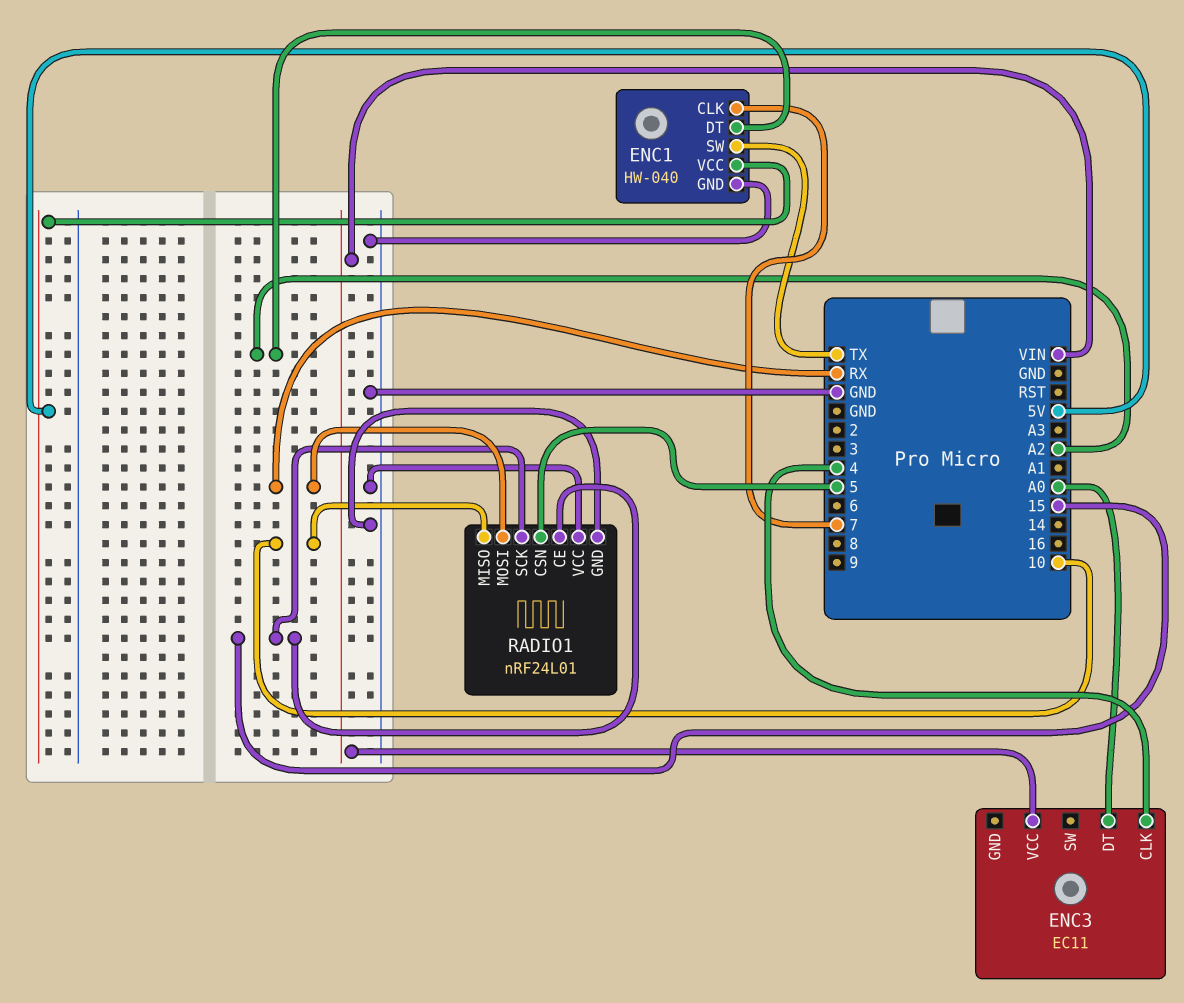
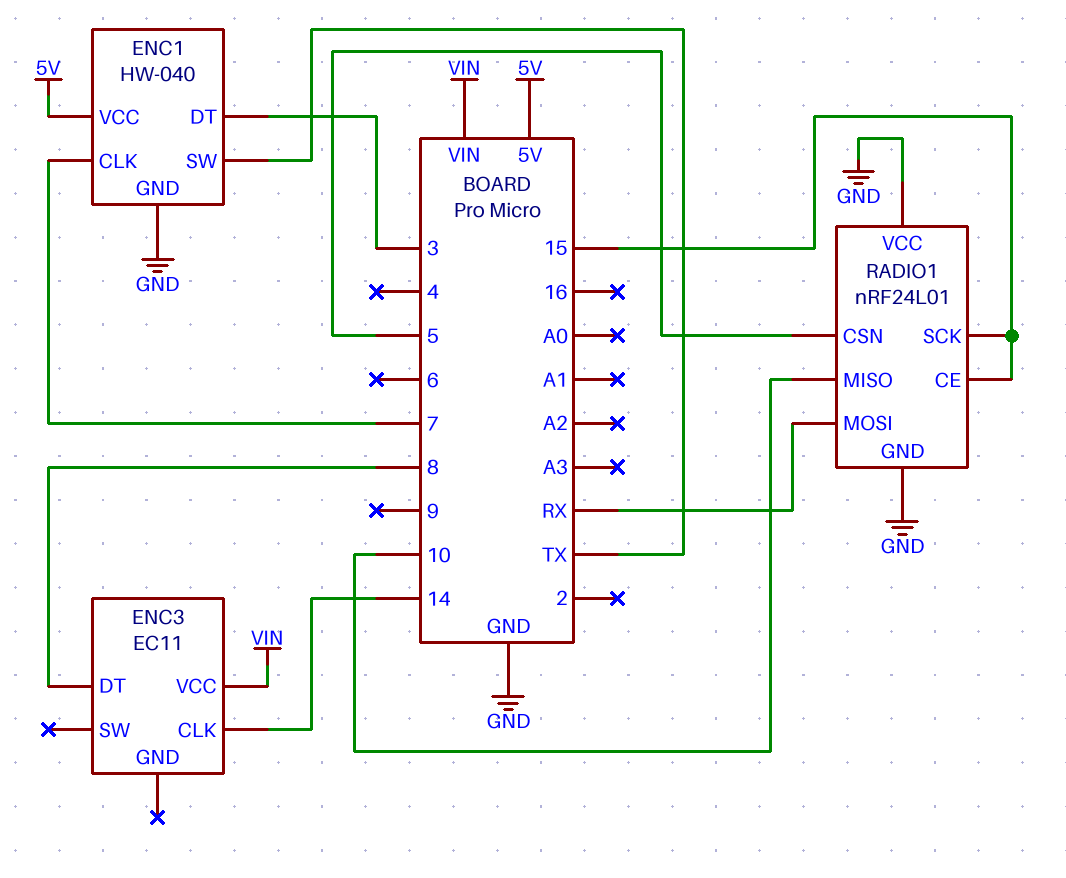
ENC1 pin DT: A2 -> 3
ENC3 pin CLK: 4 -> 14
ENC3 pin DT: A0 -> 8

